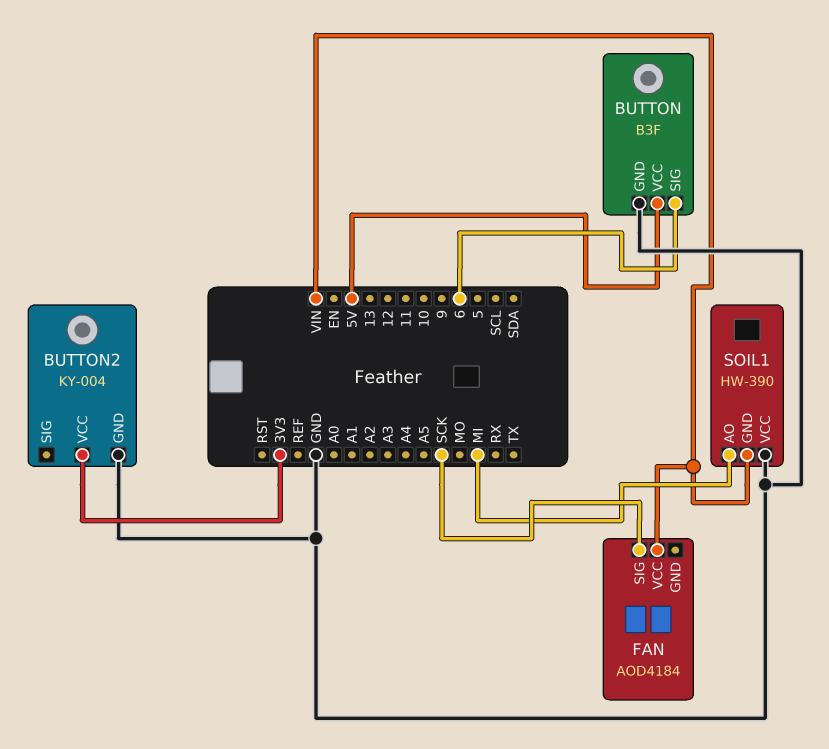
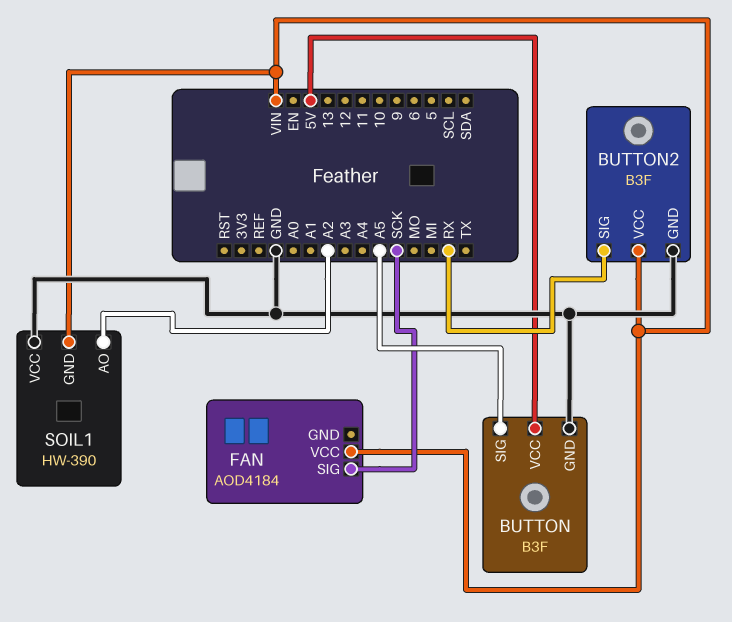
BUTTON pin SIG: 6 -> A5
BUTTON2: KY-004 -> B3F
BUTTON2 pin SIG: none -> RX
BUTTON2 pin VCC: 3V3 -> VIN
SOIL1 pin AO: MI -> A2

